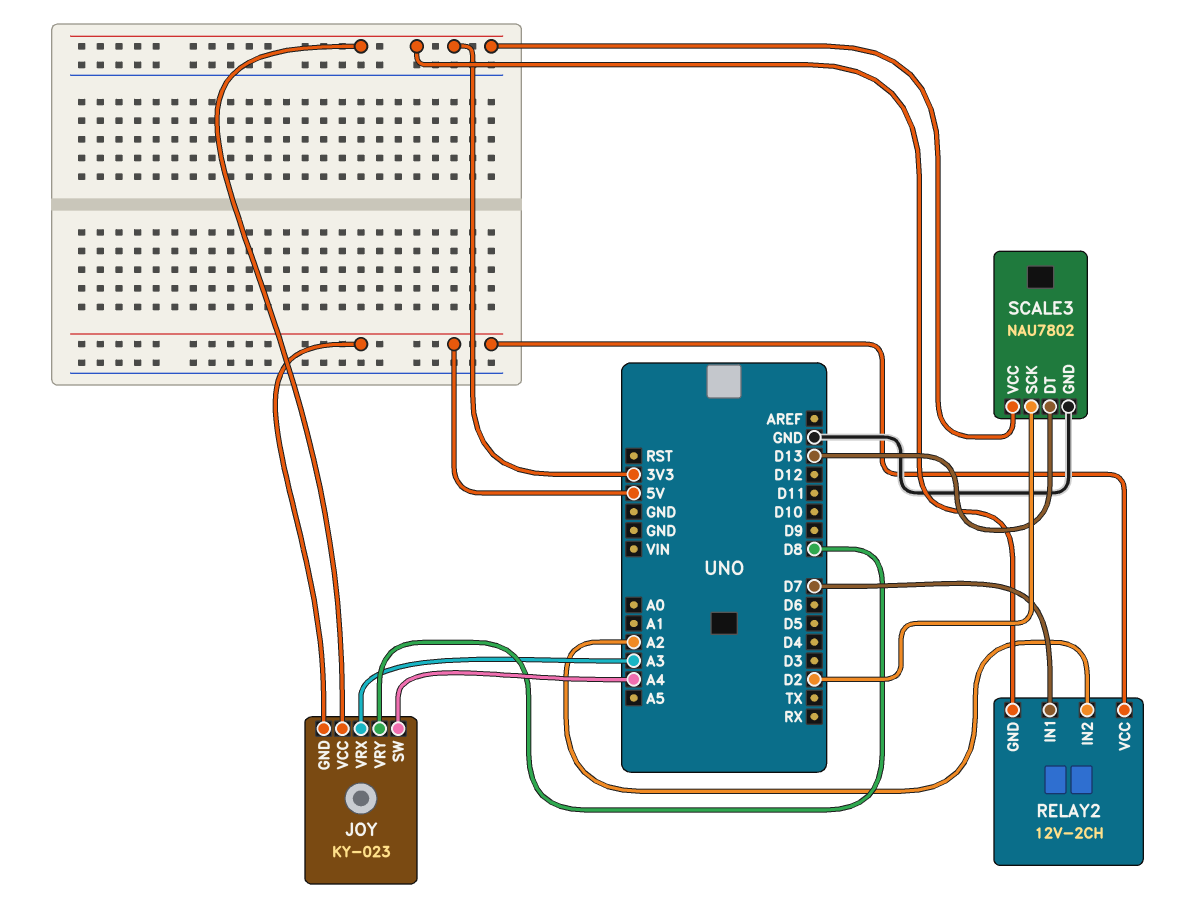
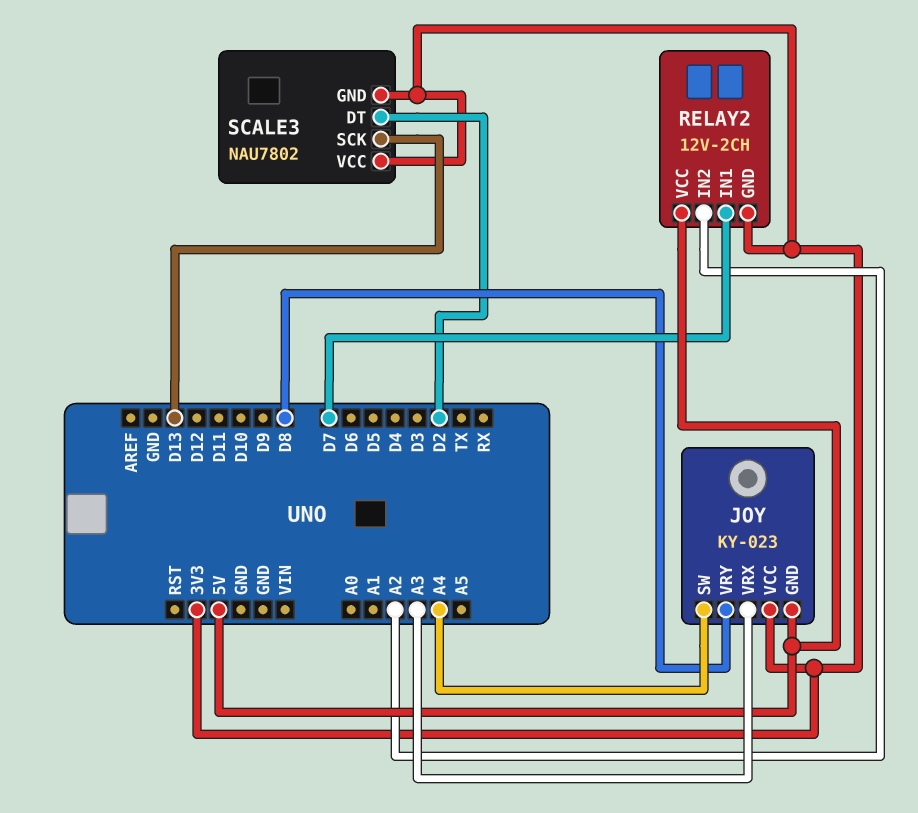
SCALE3 pin DT: D13 -> D2
SCALE3 pin GND: GND -> 3V3
SCALE3 pin SCK: D2 -> D13

